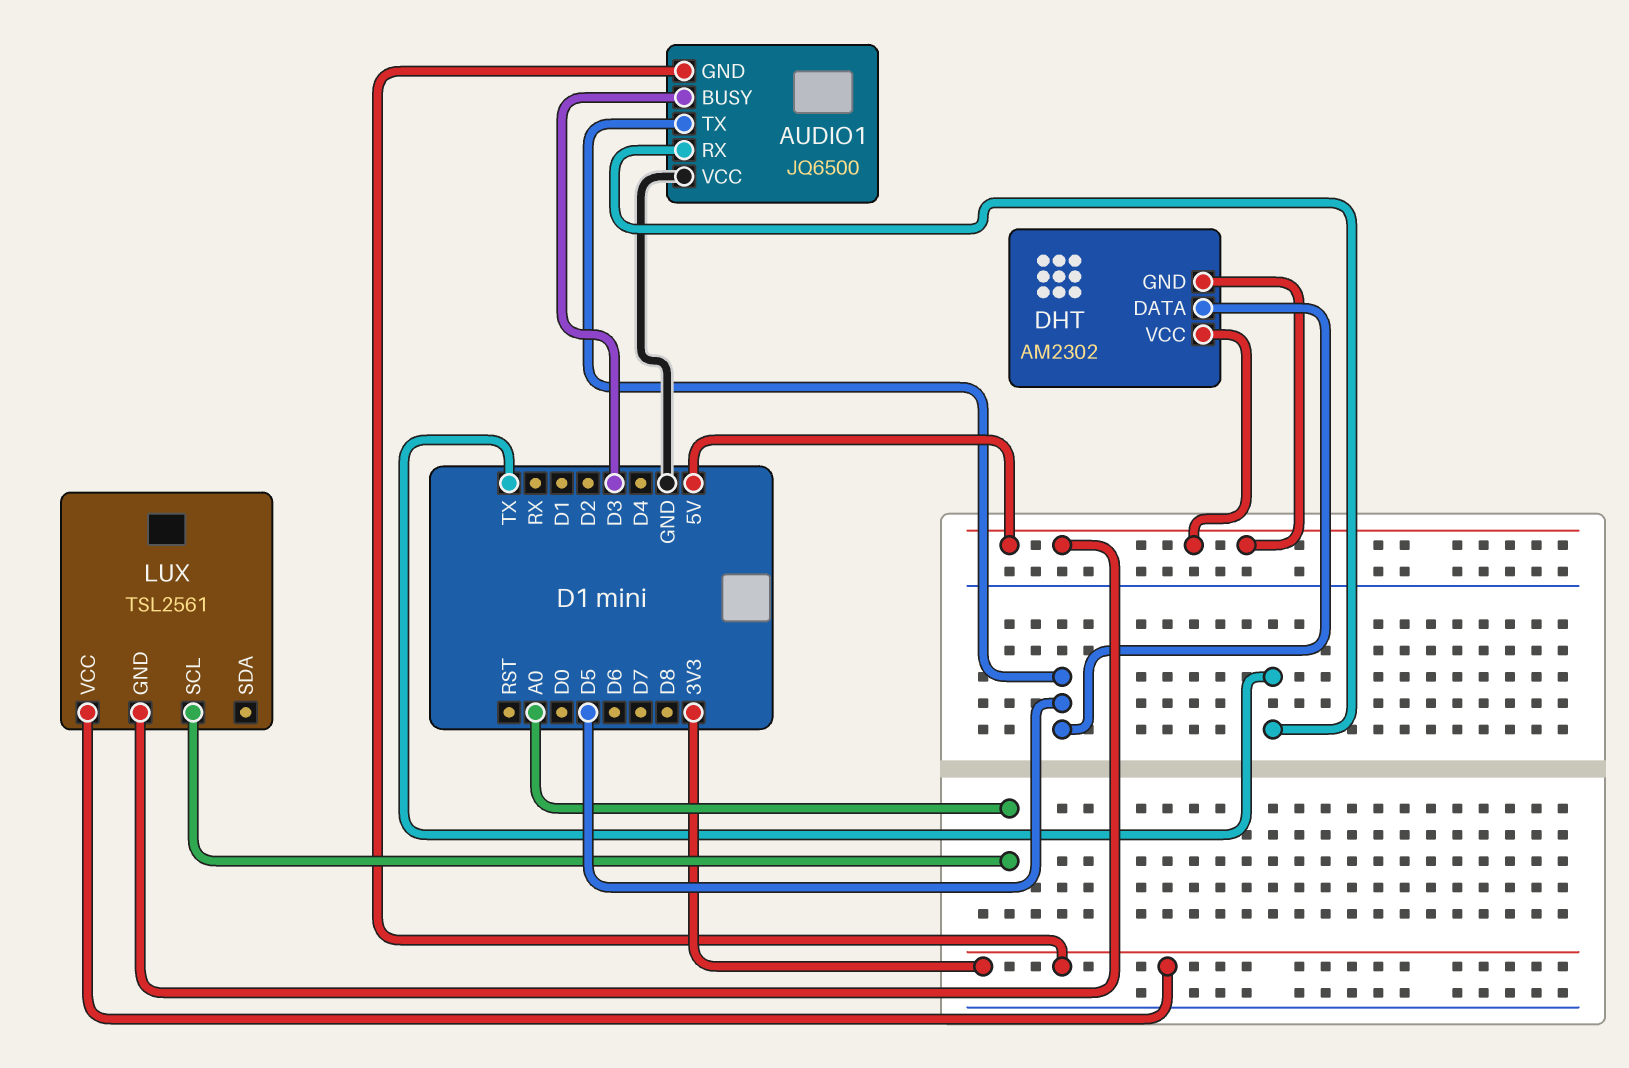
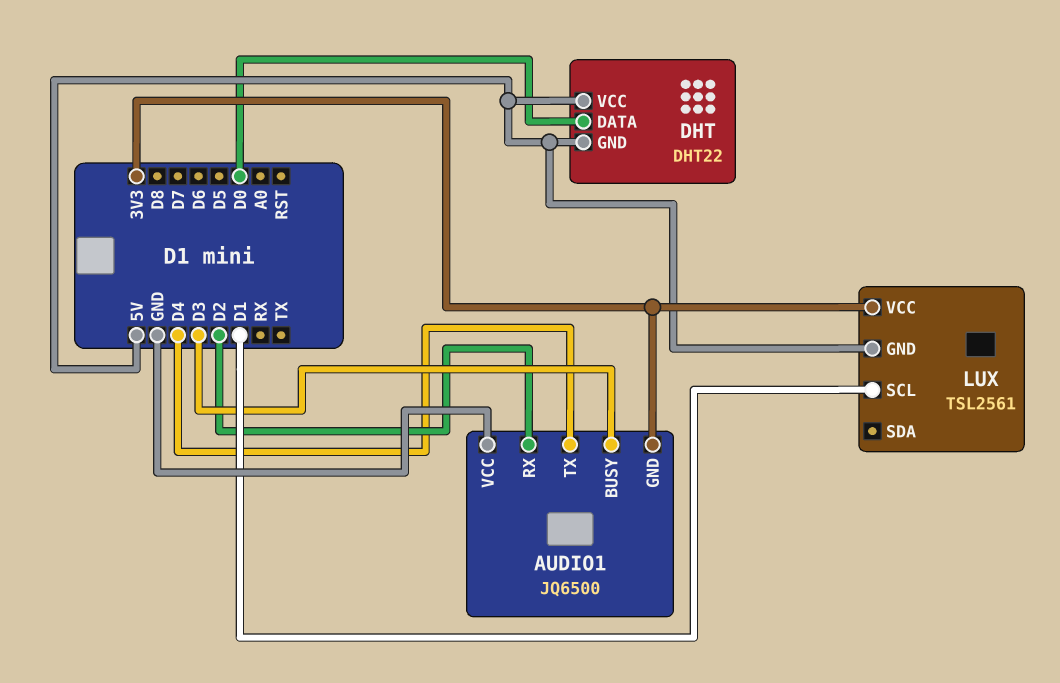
AUDIO1 pin RX: TX -> D2
AUDIO1 pin TX: D5 -> D4
DHT: AM2302 -> DHT22
DHT pin DATA: D5 -> D0
LUX pin SCL: A0 -> D1

